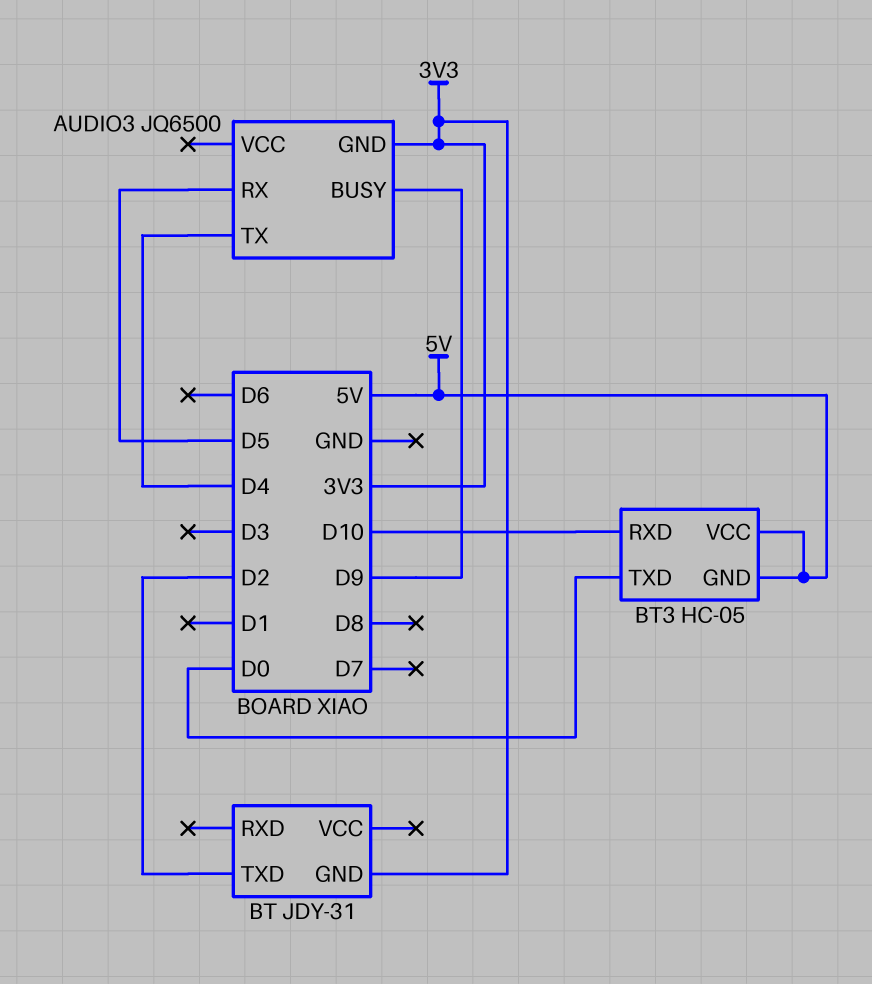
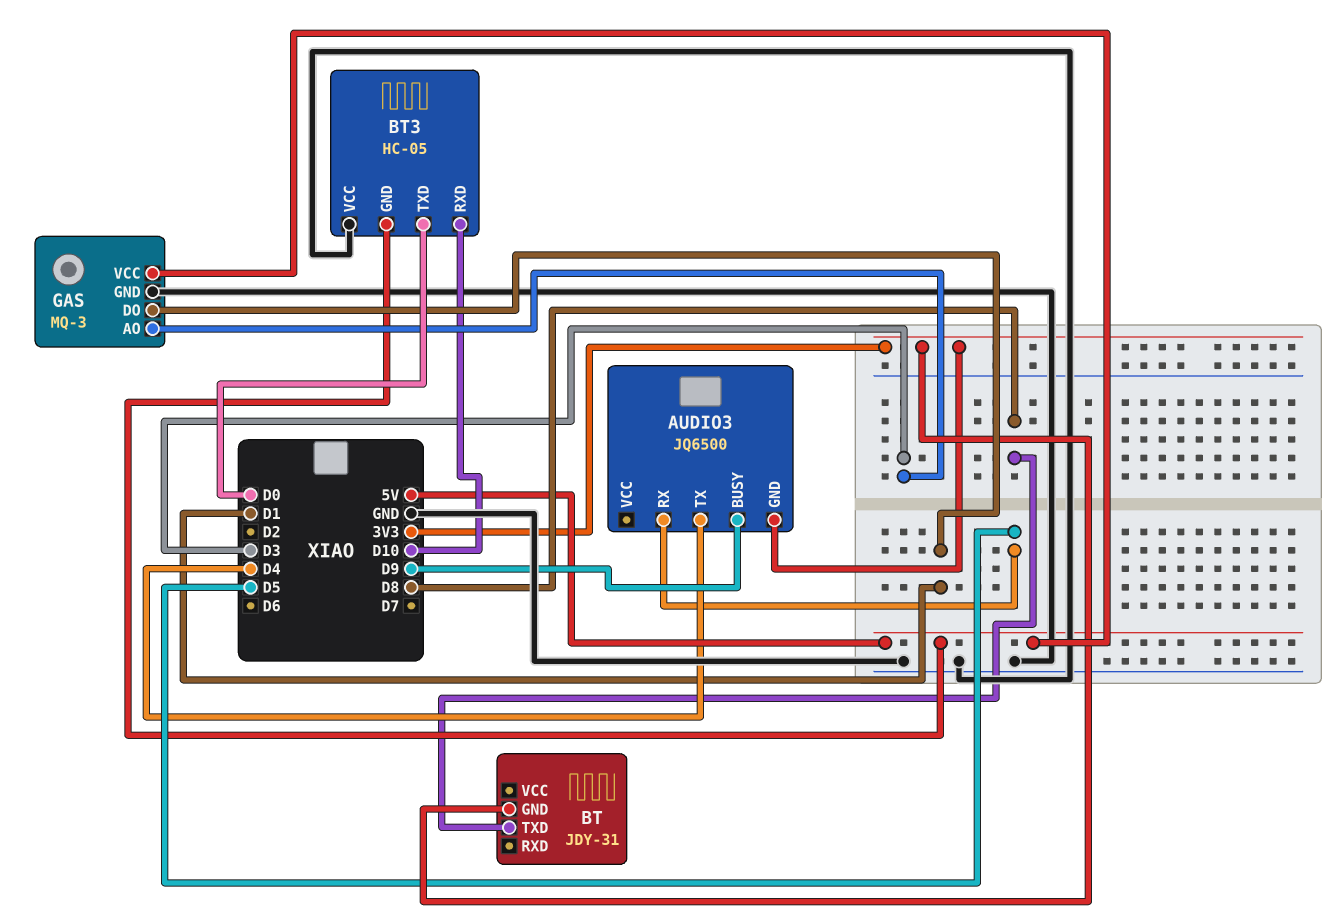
BT pin TXD: D2 -> D8
BT3 pin VCC: 5V -> GND
GAS: none -> MQ-3
GAS pin AO: none -> D3
GAS pin DO: none -> D1
GAS pin GND: none -> GND
GAS pin VCC: none -> 5V

